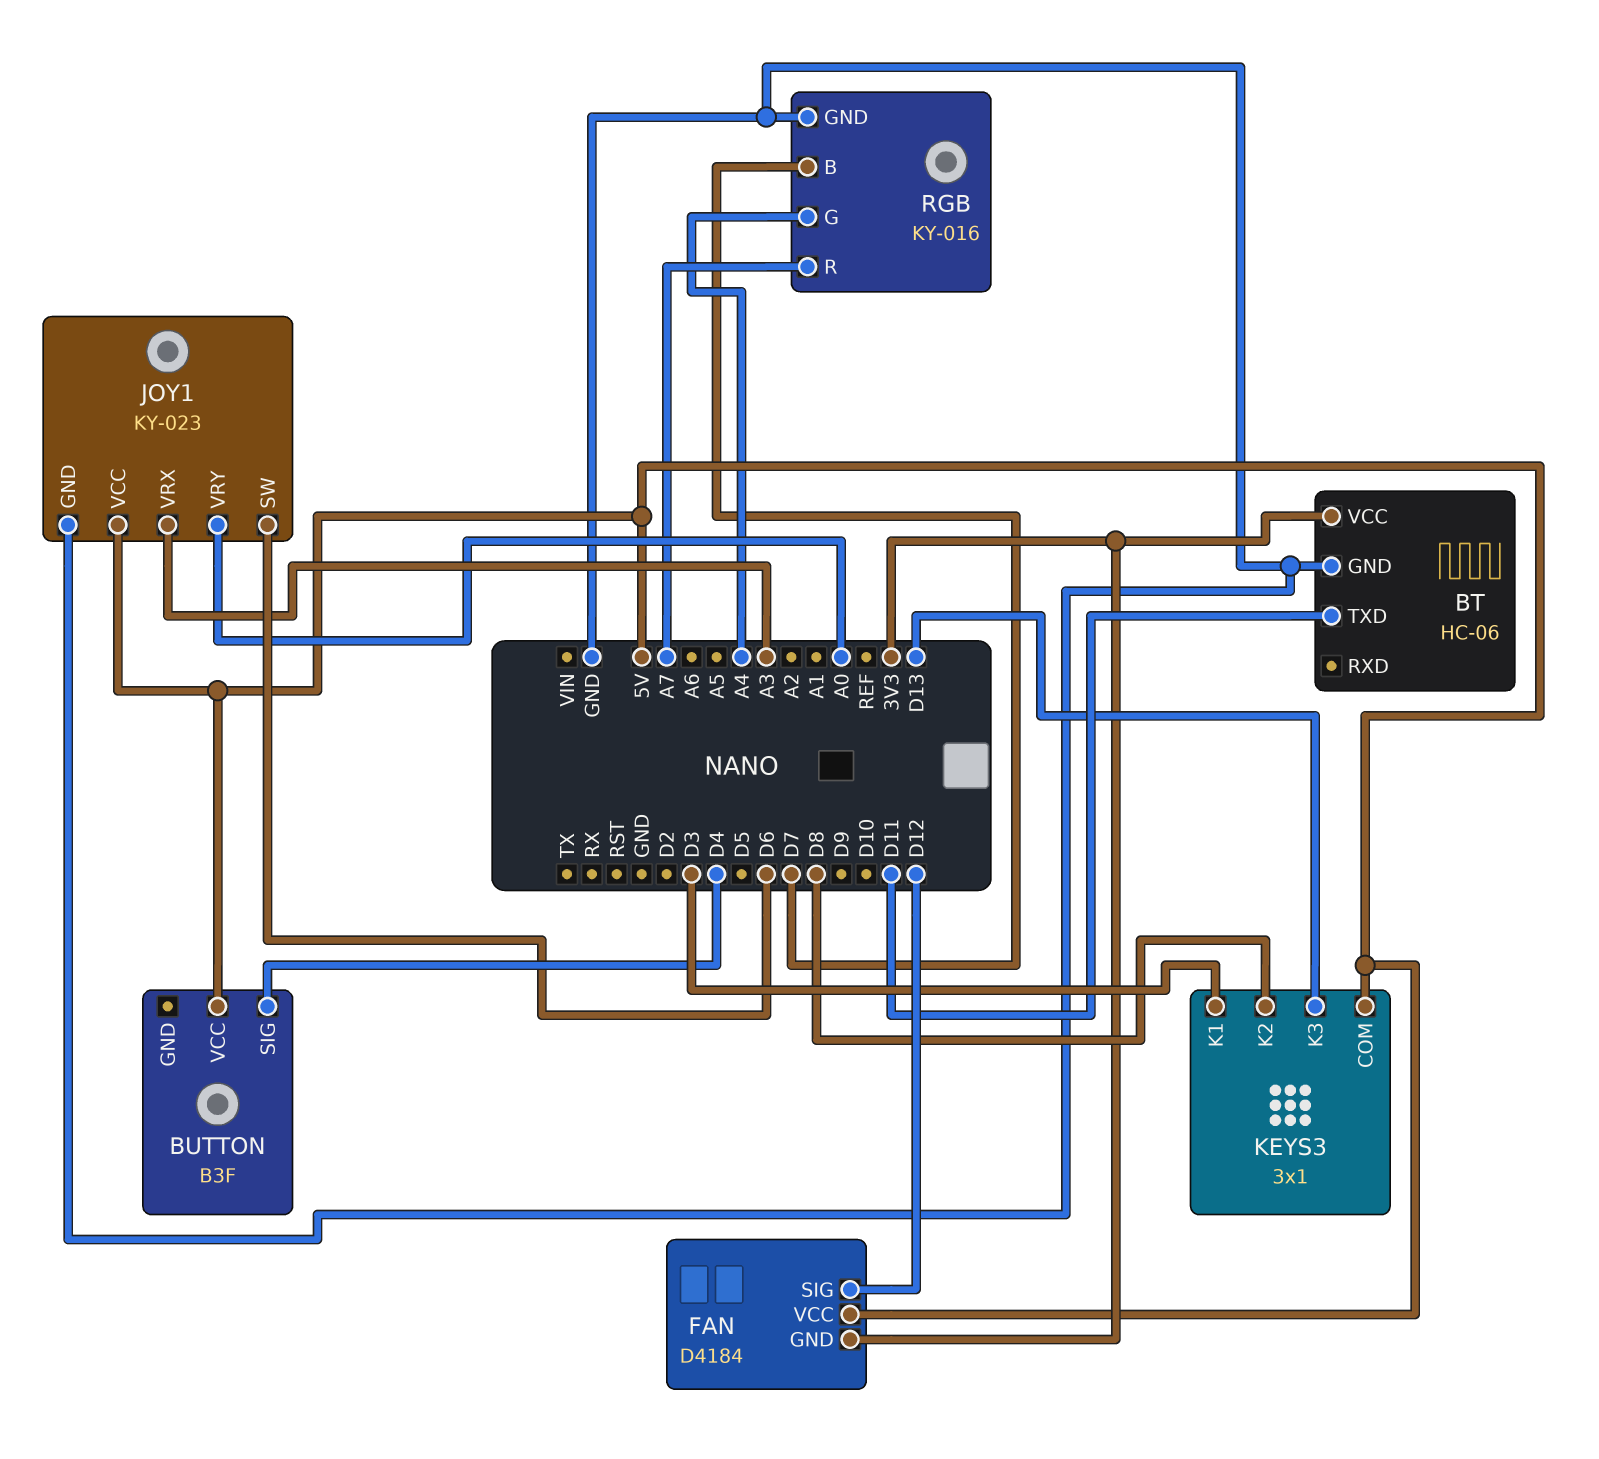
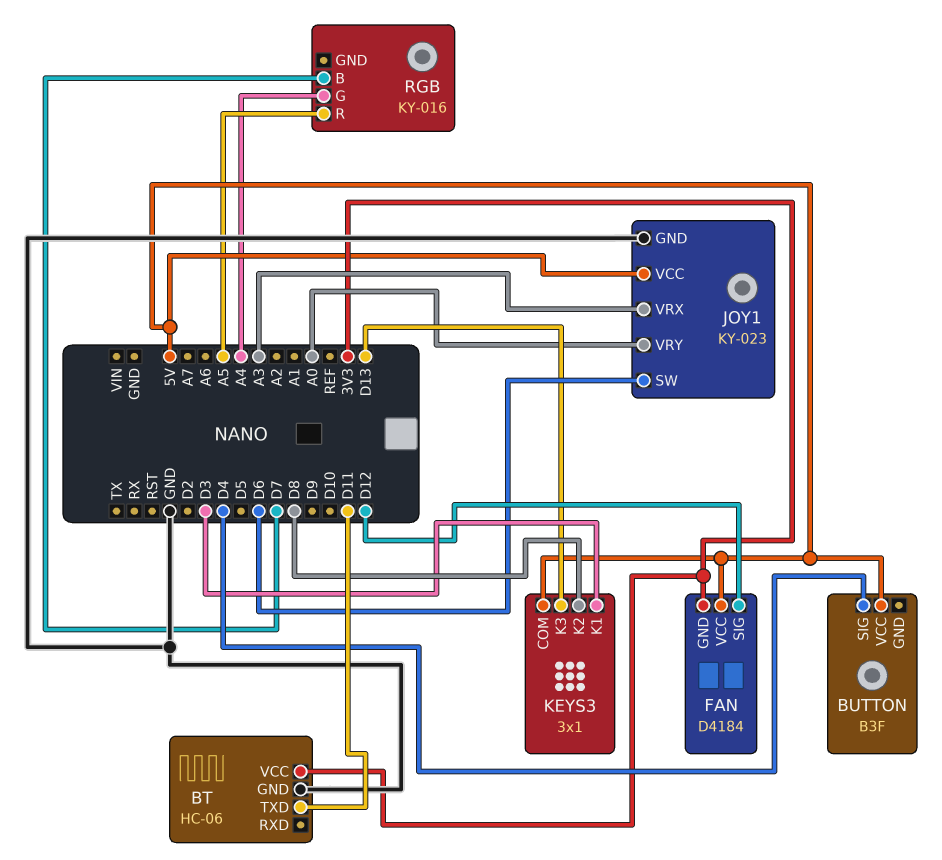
RGB pin GND: GND -> none
RGB pin R: A7 -> A5

